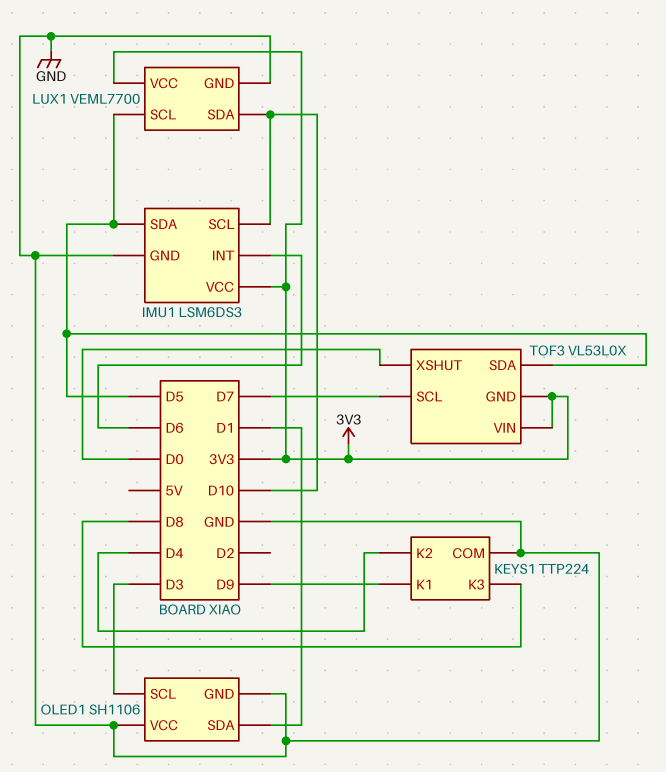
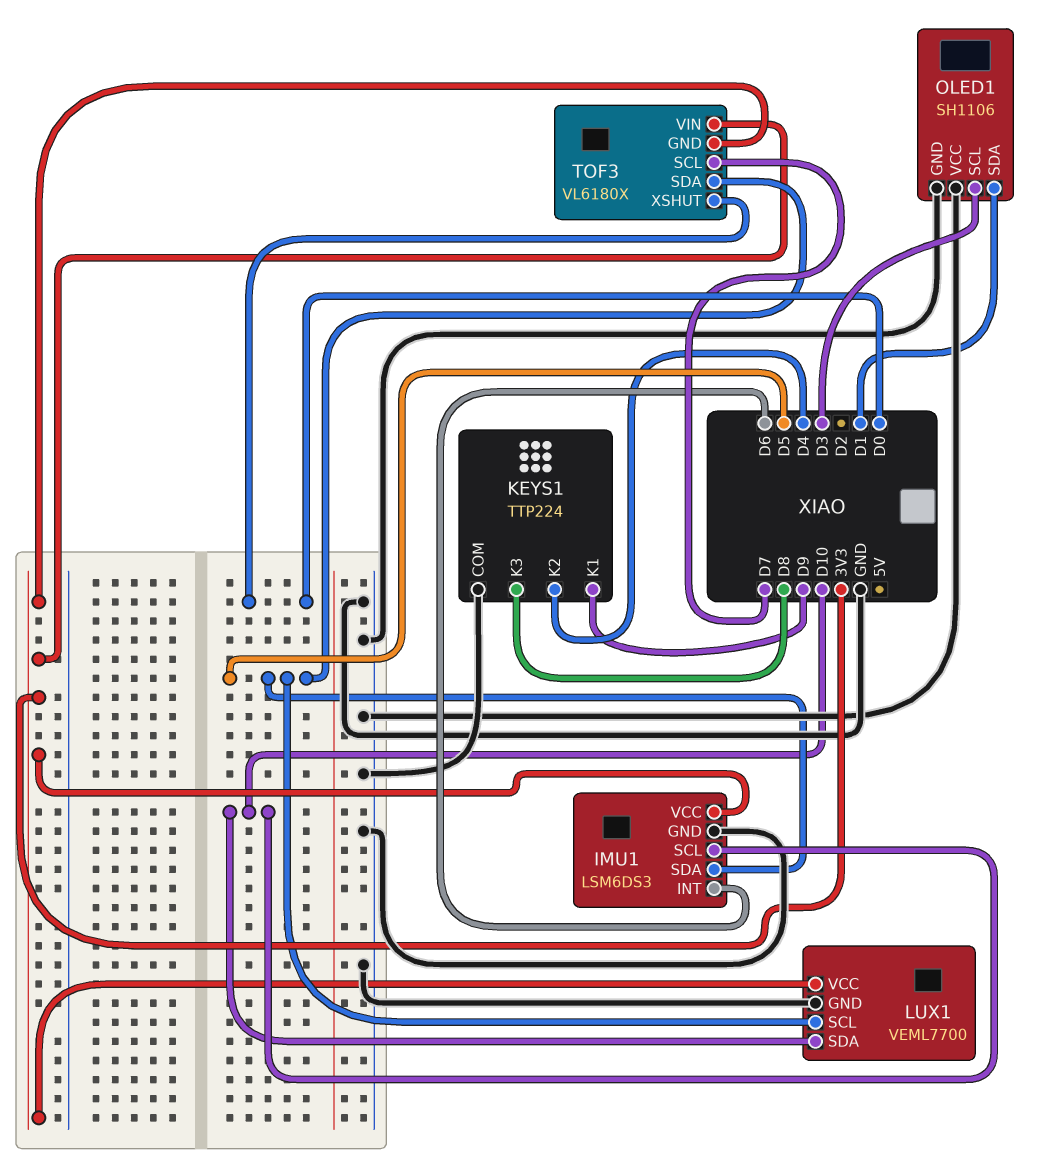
TOF3: VL53L0X -> VL6180X

